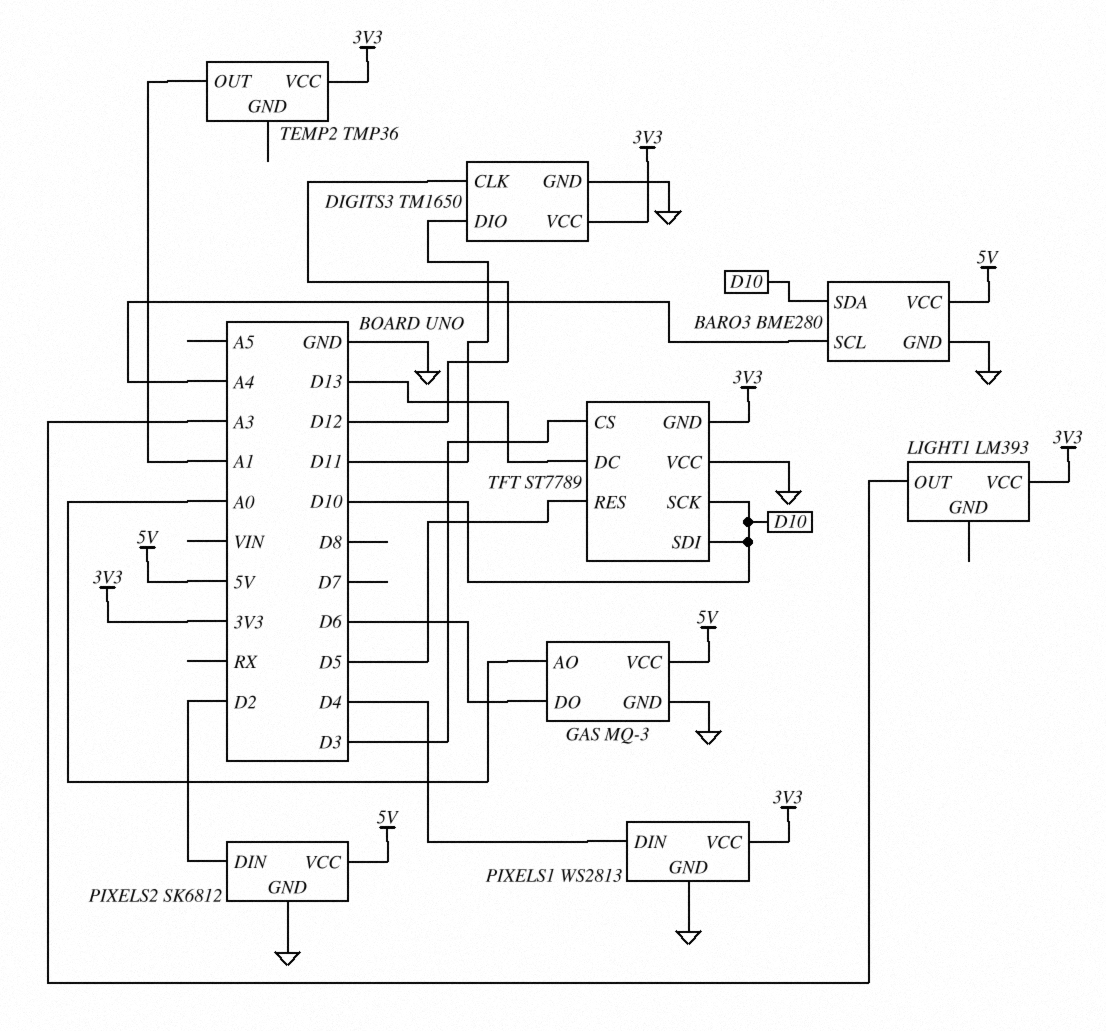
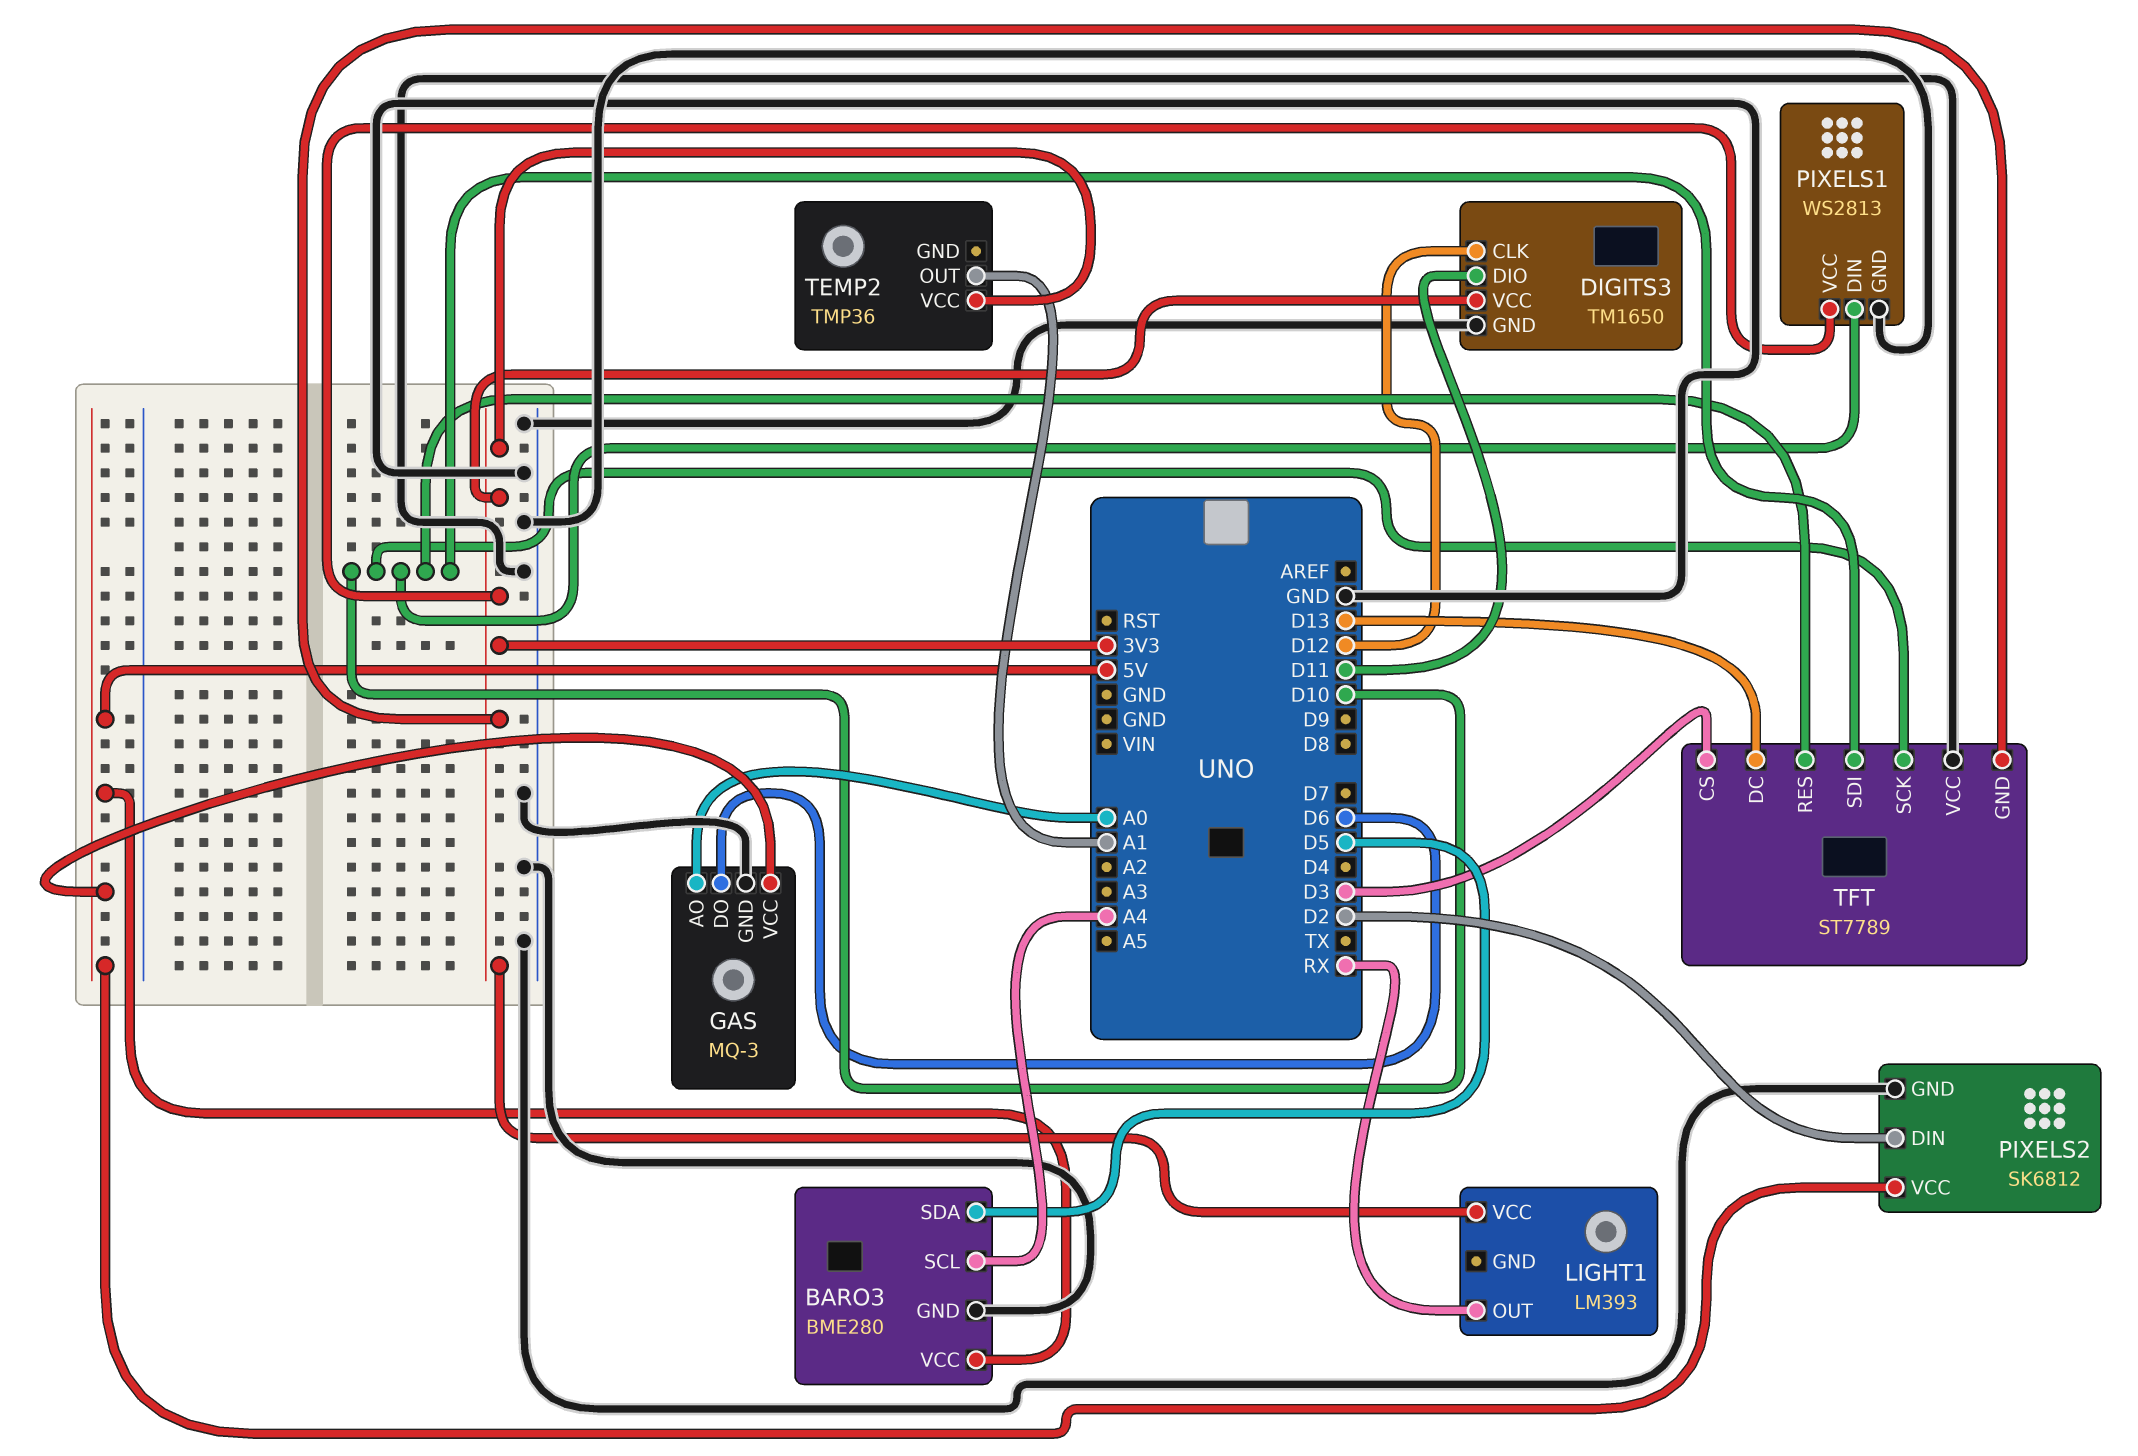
BARO3 pin SDA: D10 -> D5
LIGHT1 pin OUT: A3 -> RX
PIXELS1 pin DIN: D4 -> D10
TFT pin RES: D5 -> D10

